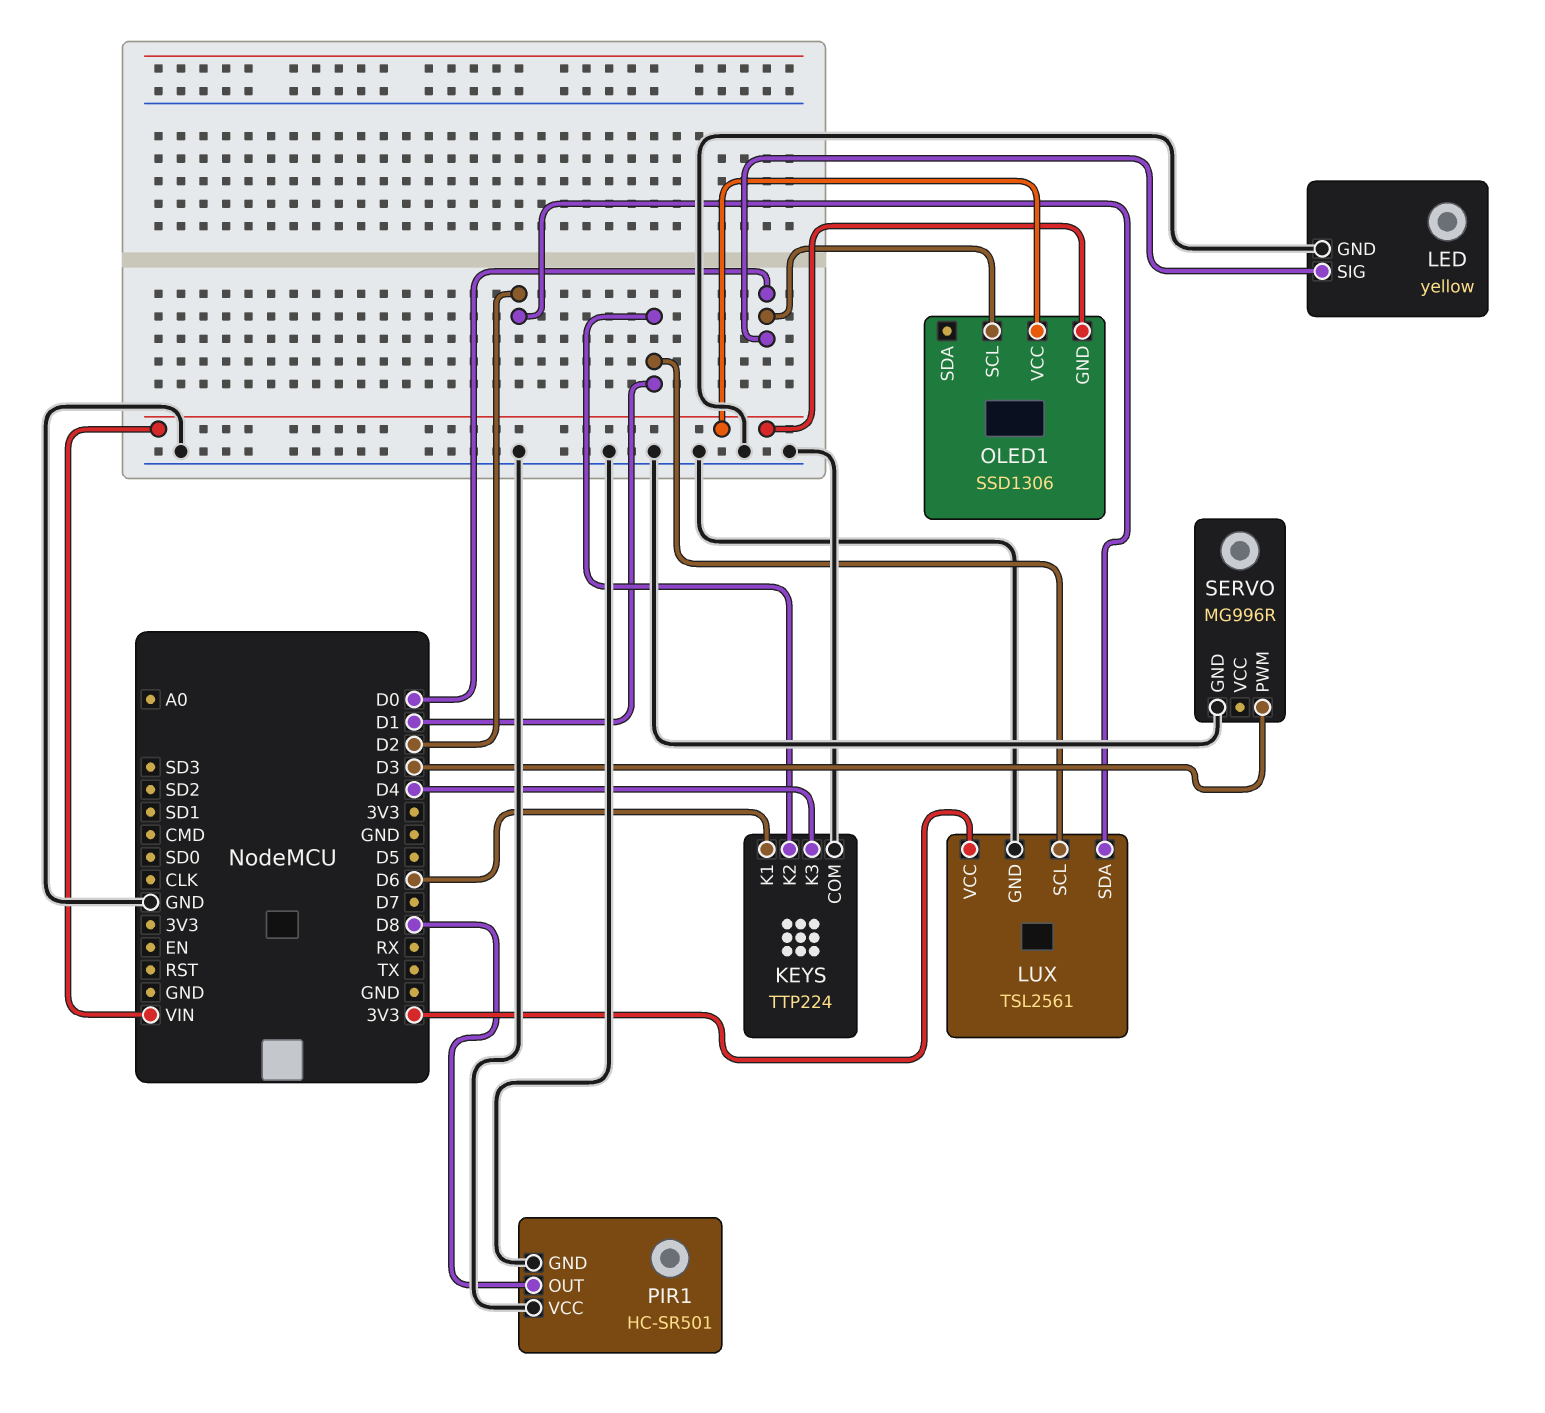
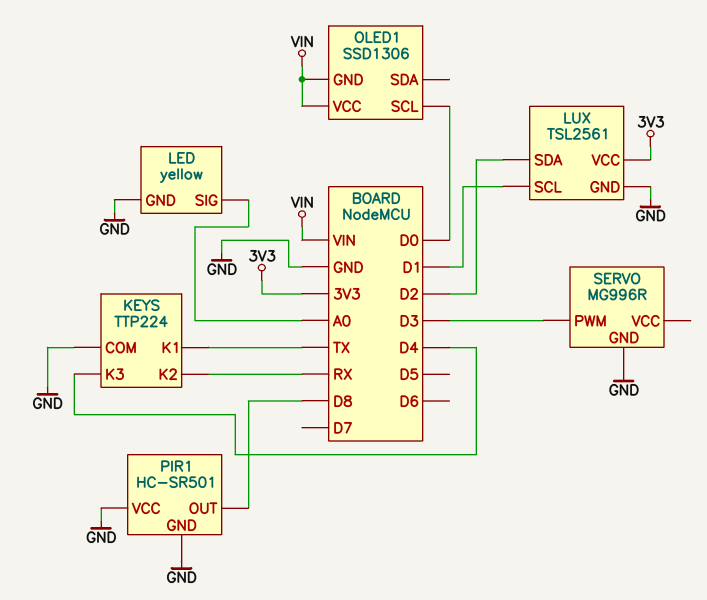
KEYS pin K1: D6 -> TX
KEYS pin K2: D1 -> RX
LED pin SIG: D0 -> A0

